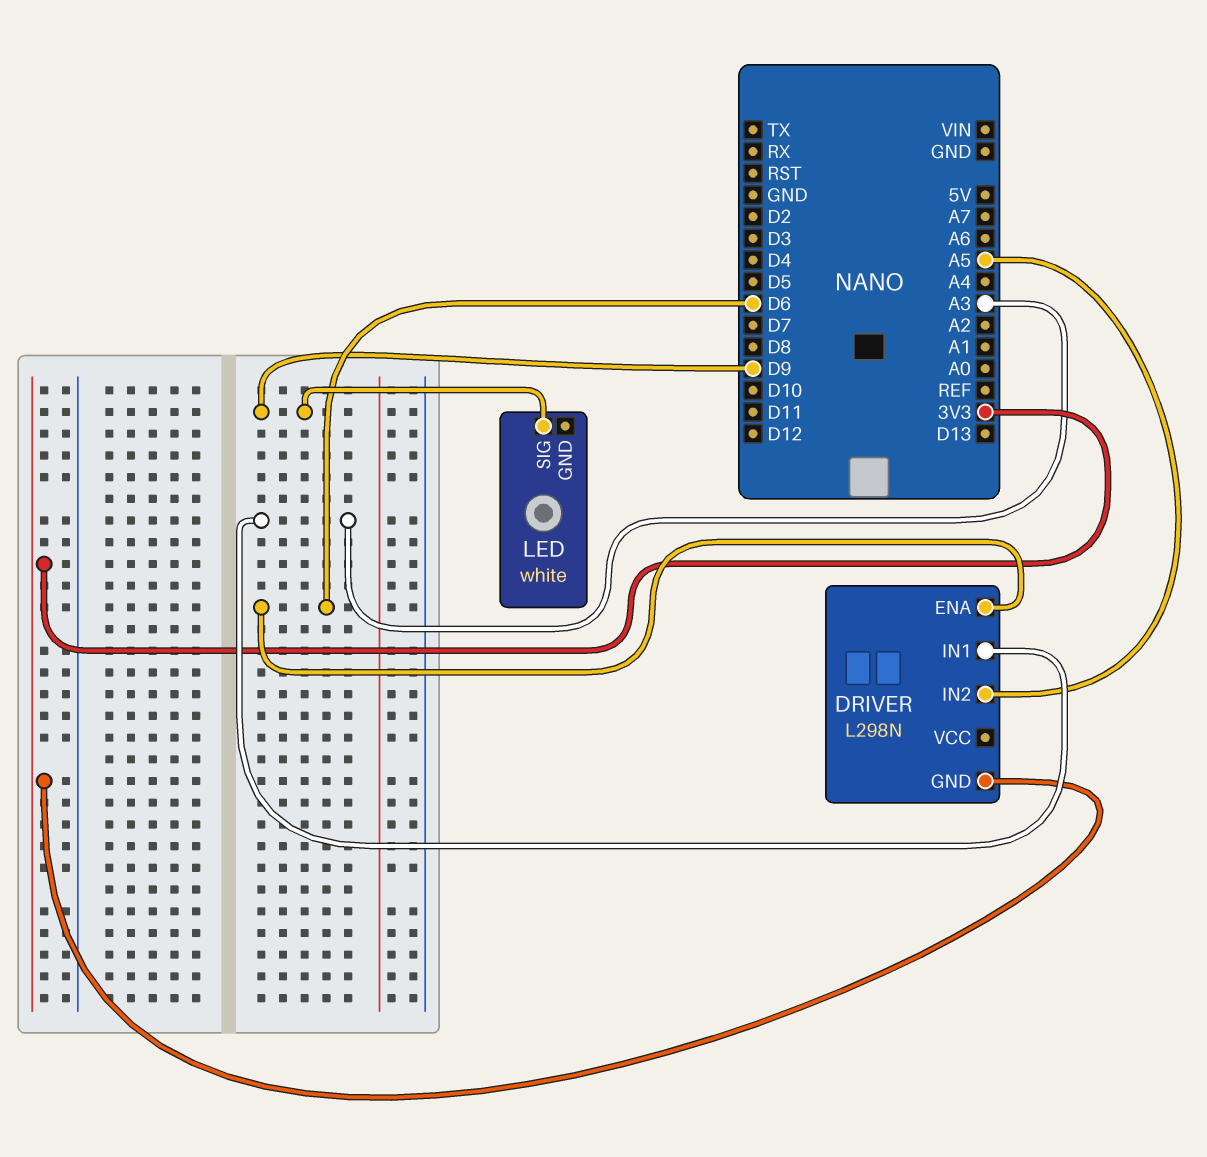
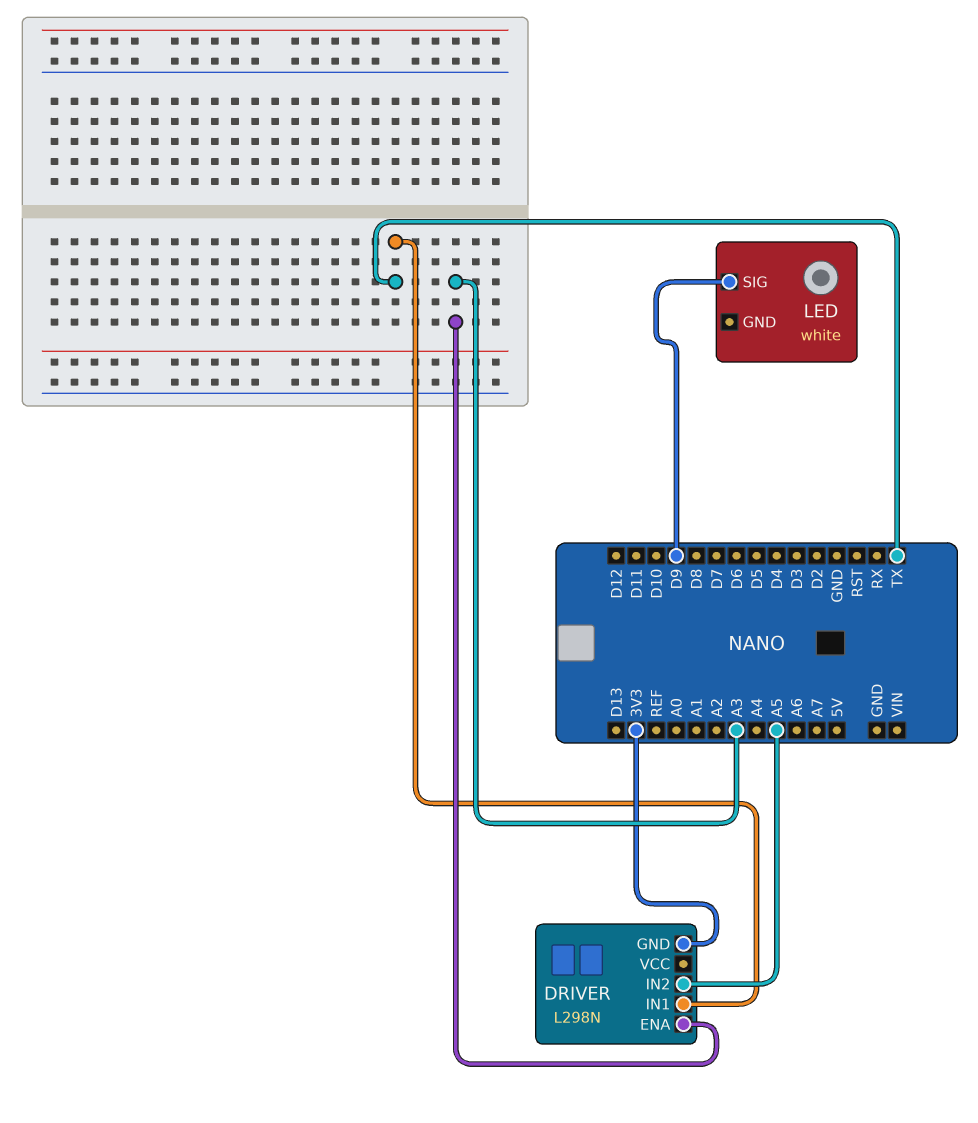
DRIVER pin ENA: D6 -> A3
DRIVER pin IN1: A3 -> TX

